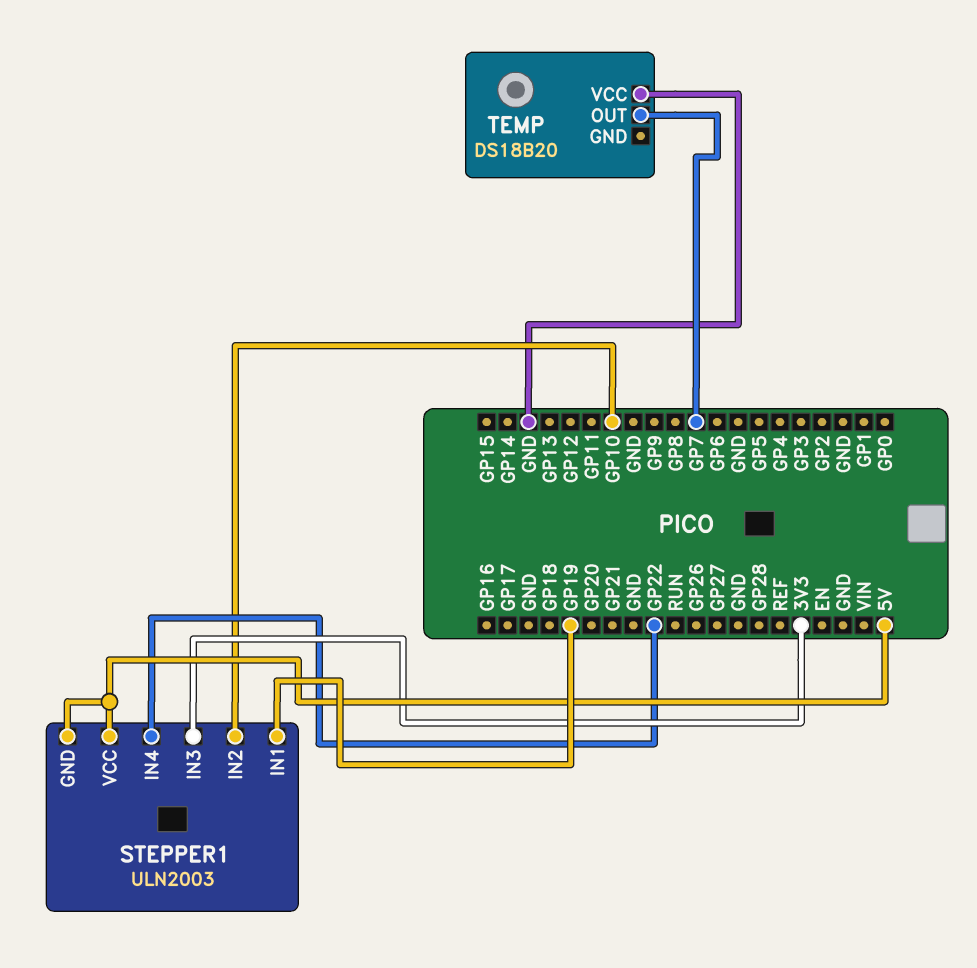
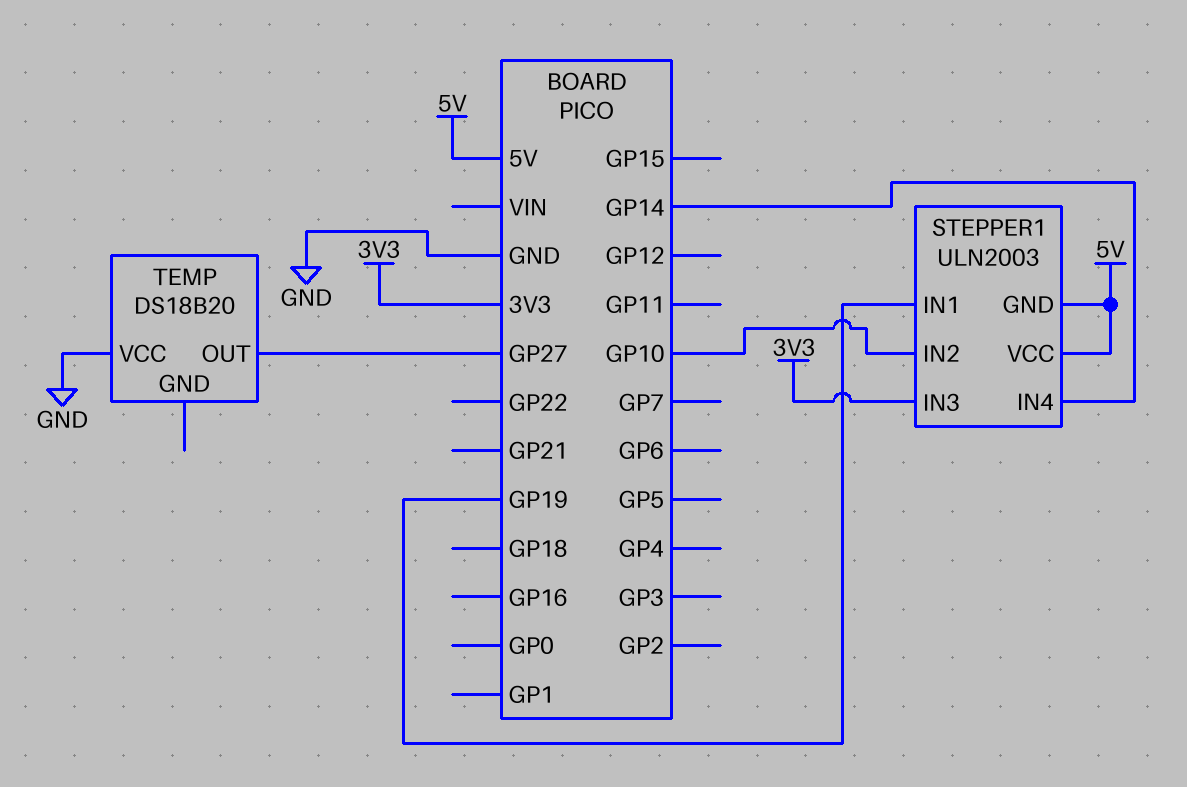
STEPPER1 pin IN4: GP22 -> GP14
TEMP pin OUT: GP7 -> GP27

